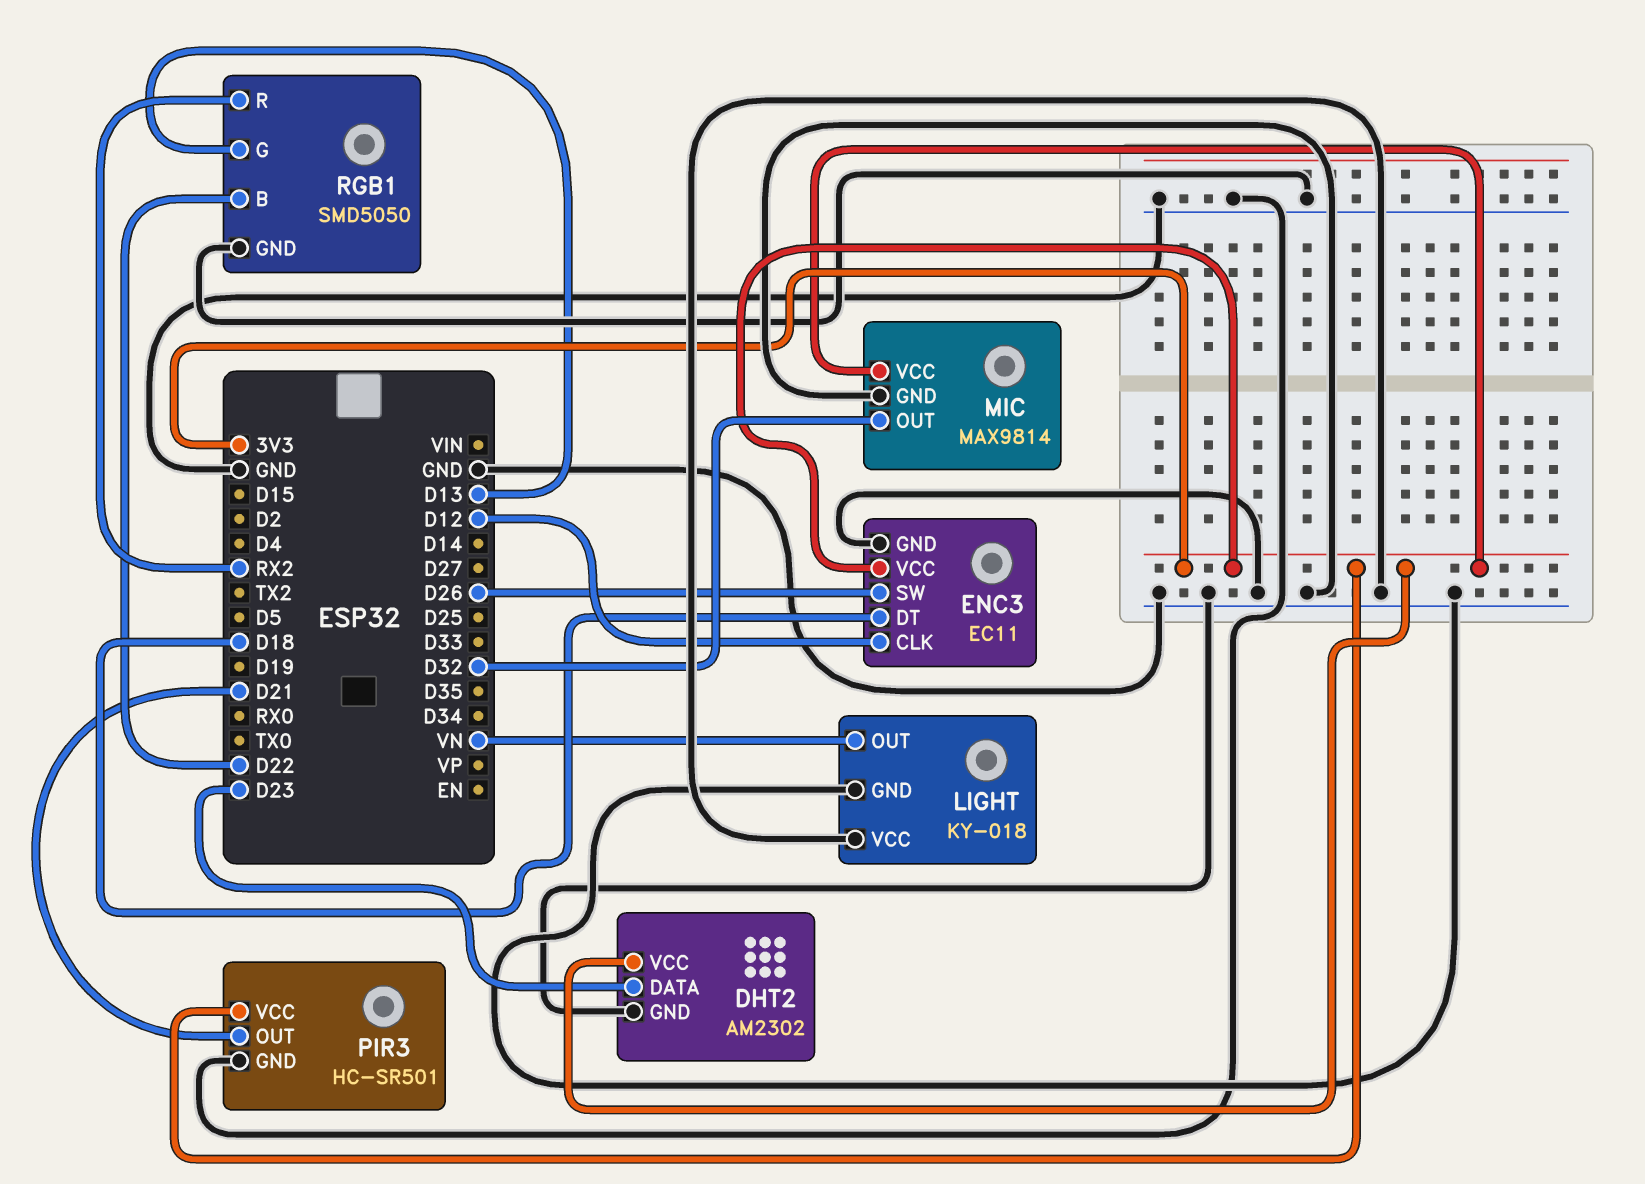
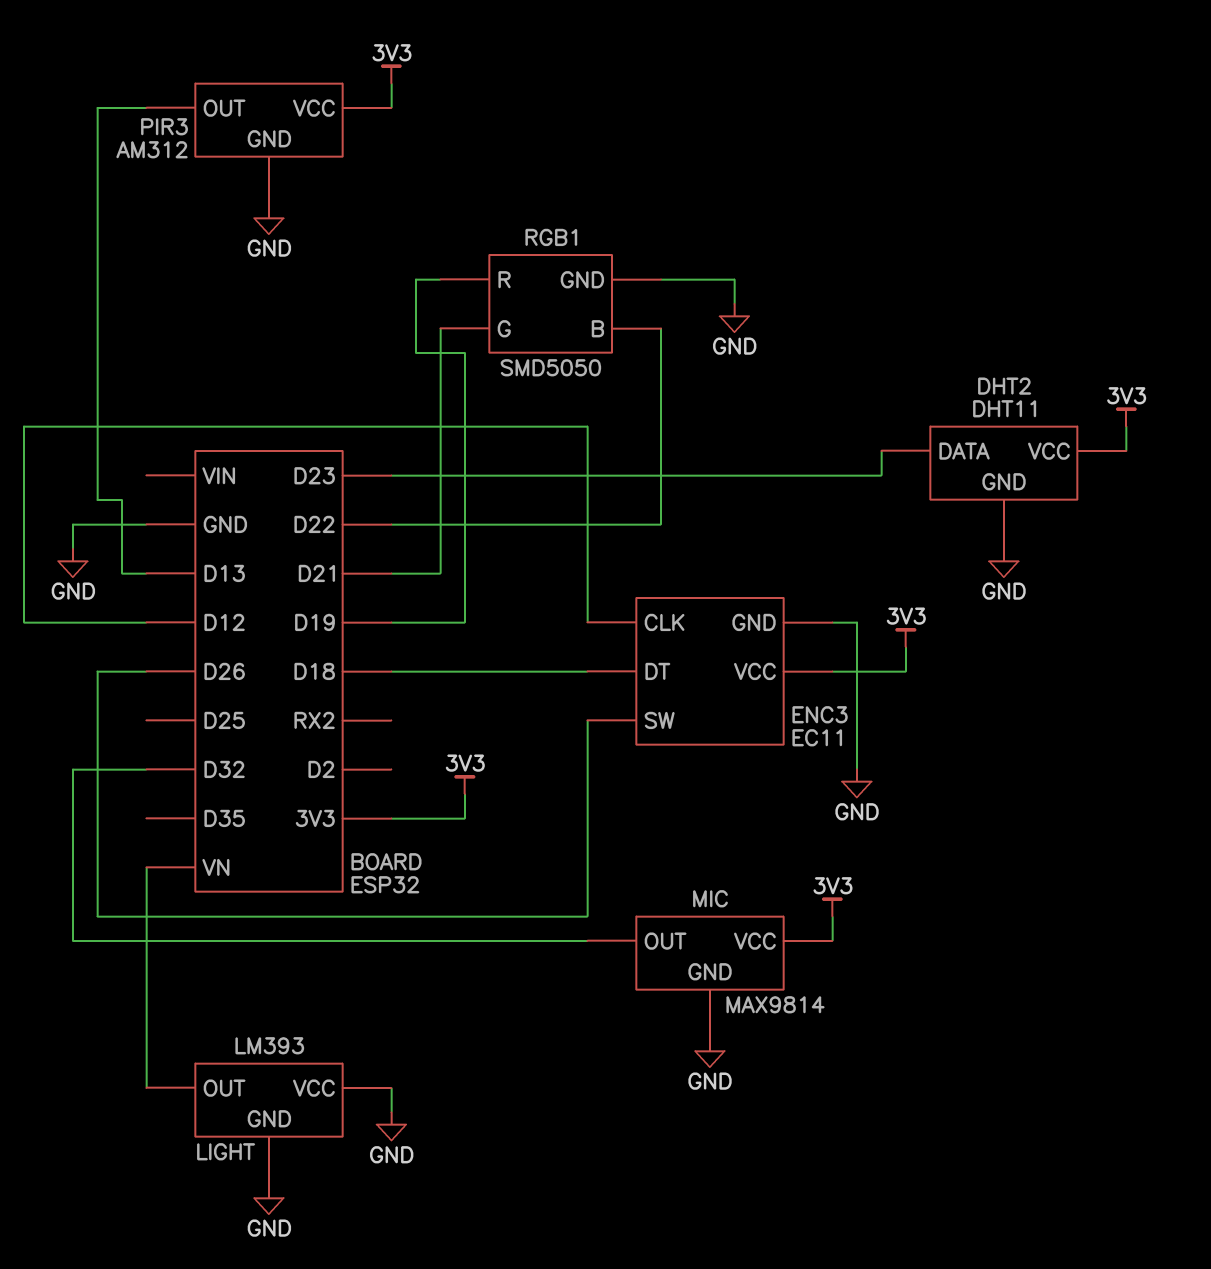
DHT2: AM2302 -> DHT11
LIGHT: KY-018 -> LM393
PIR3: HC-SR501 -> AM312
PIR3 pin OUT: D21 -> D13
RGB1 pin G: D13 -> D21
RGB1 pin R: RX2 -> D19

